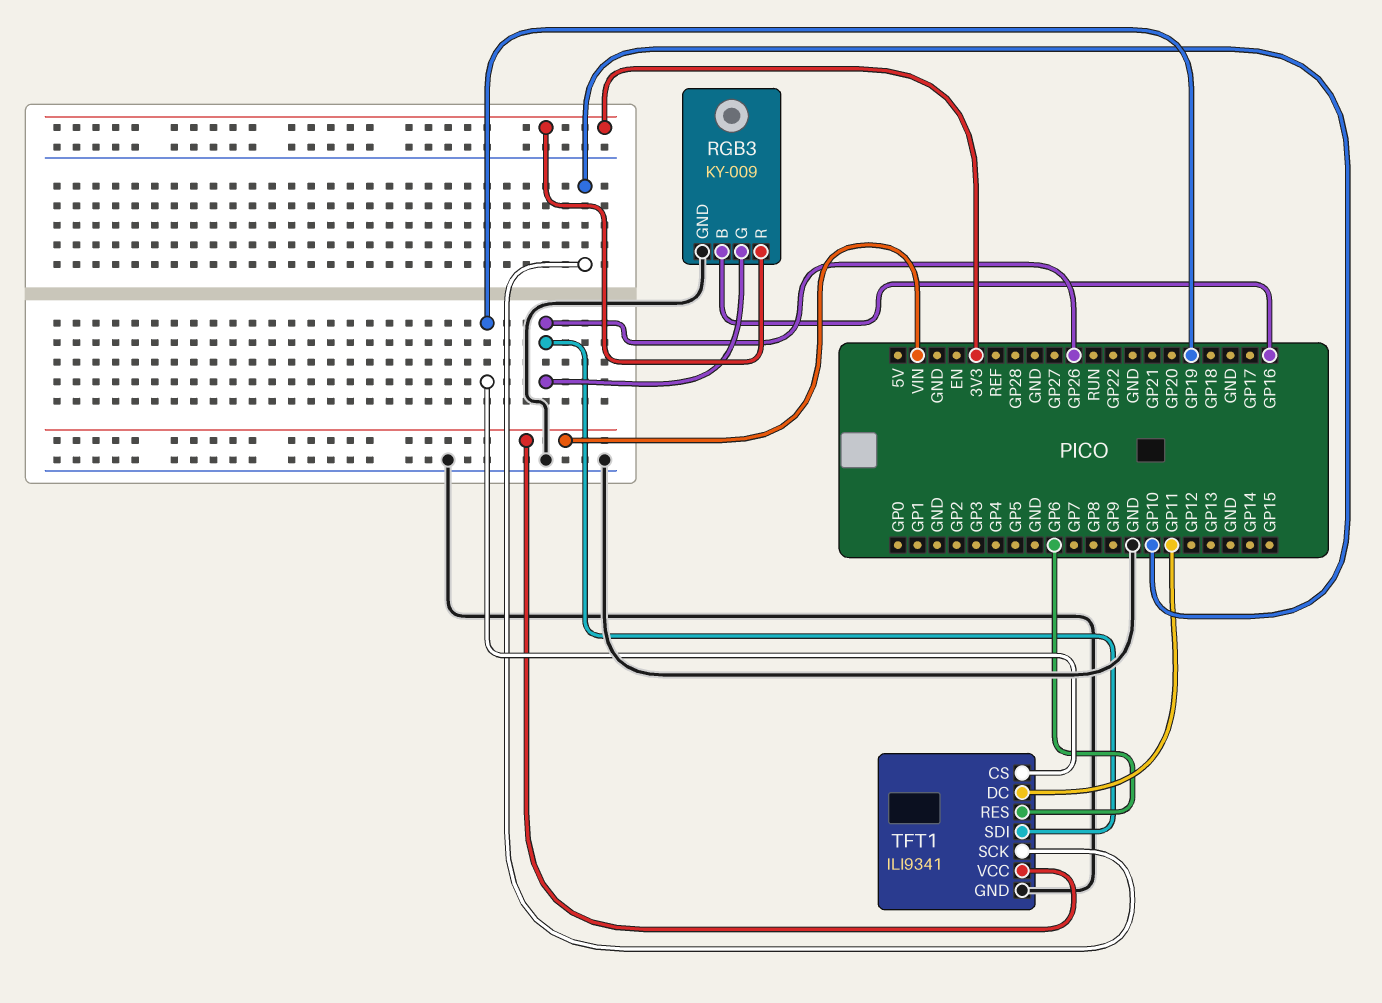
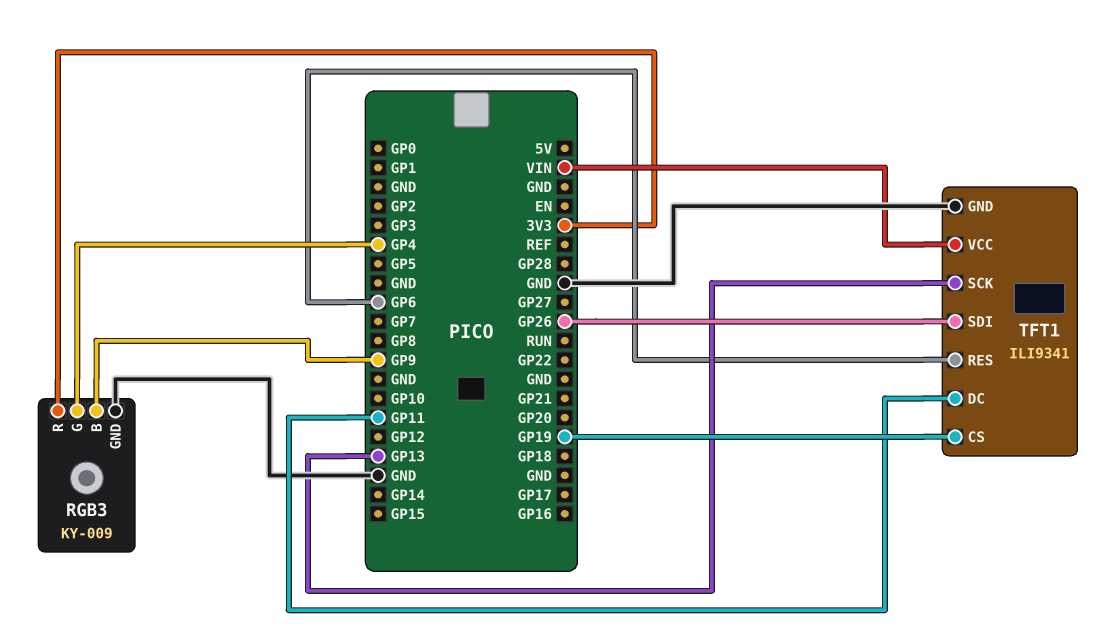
RGB3 pin B: GP16 -> GP9
RGB3 pin G: GP26 -> GP4
TFT1 pin SCK: GP10 -> GP13

